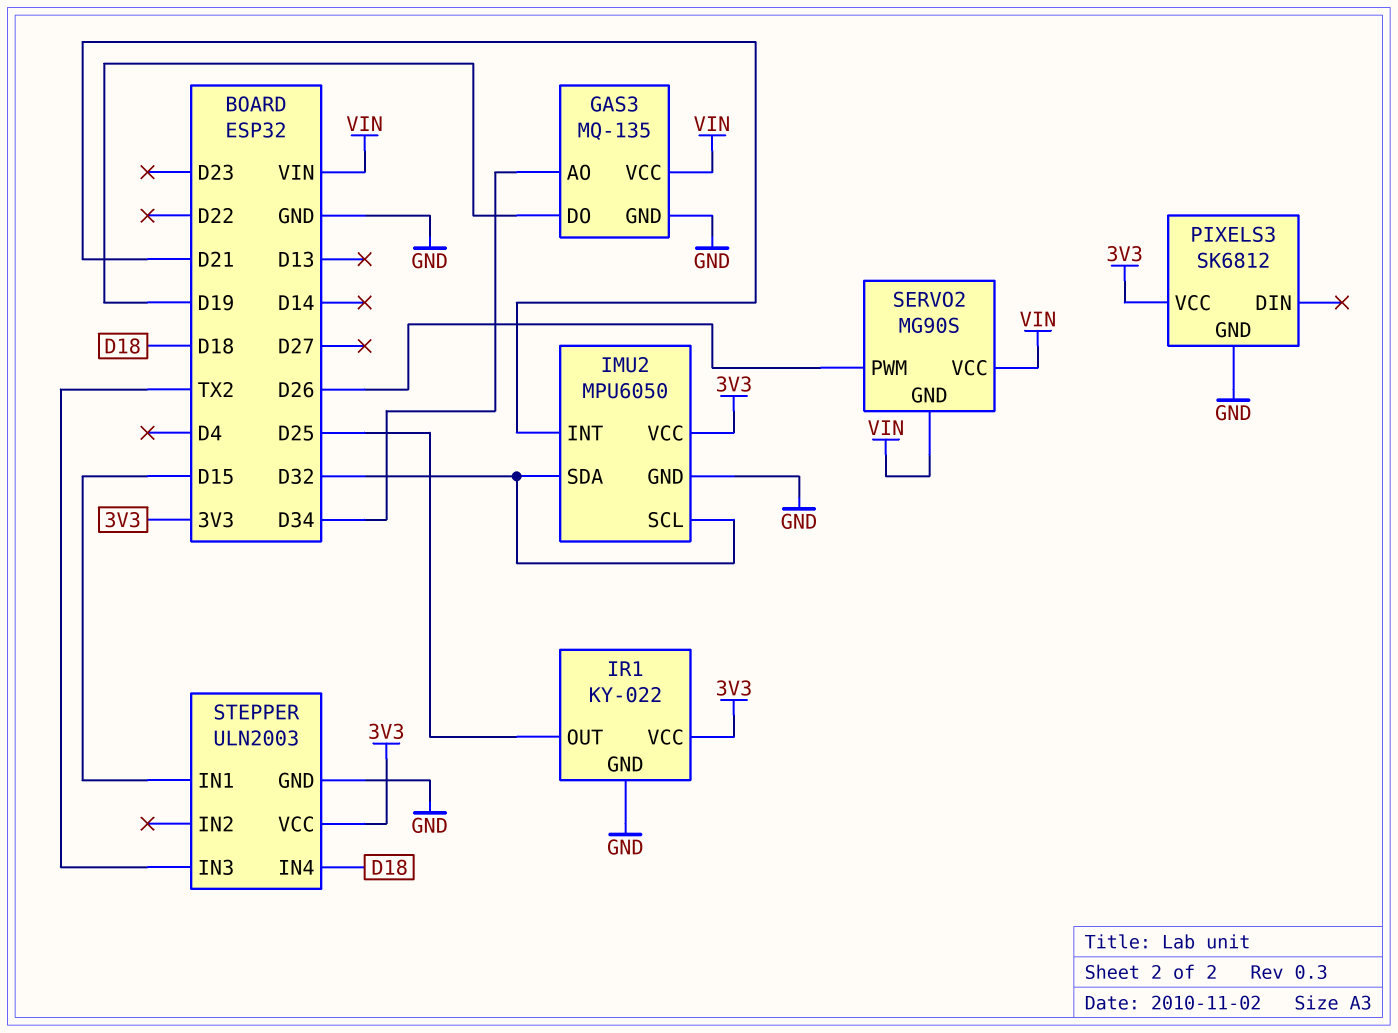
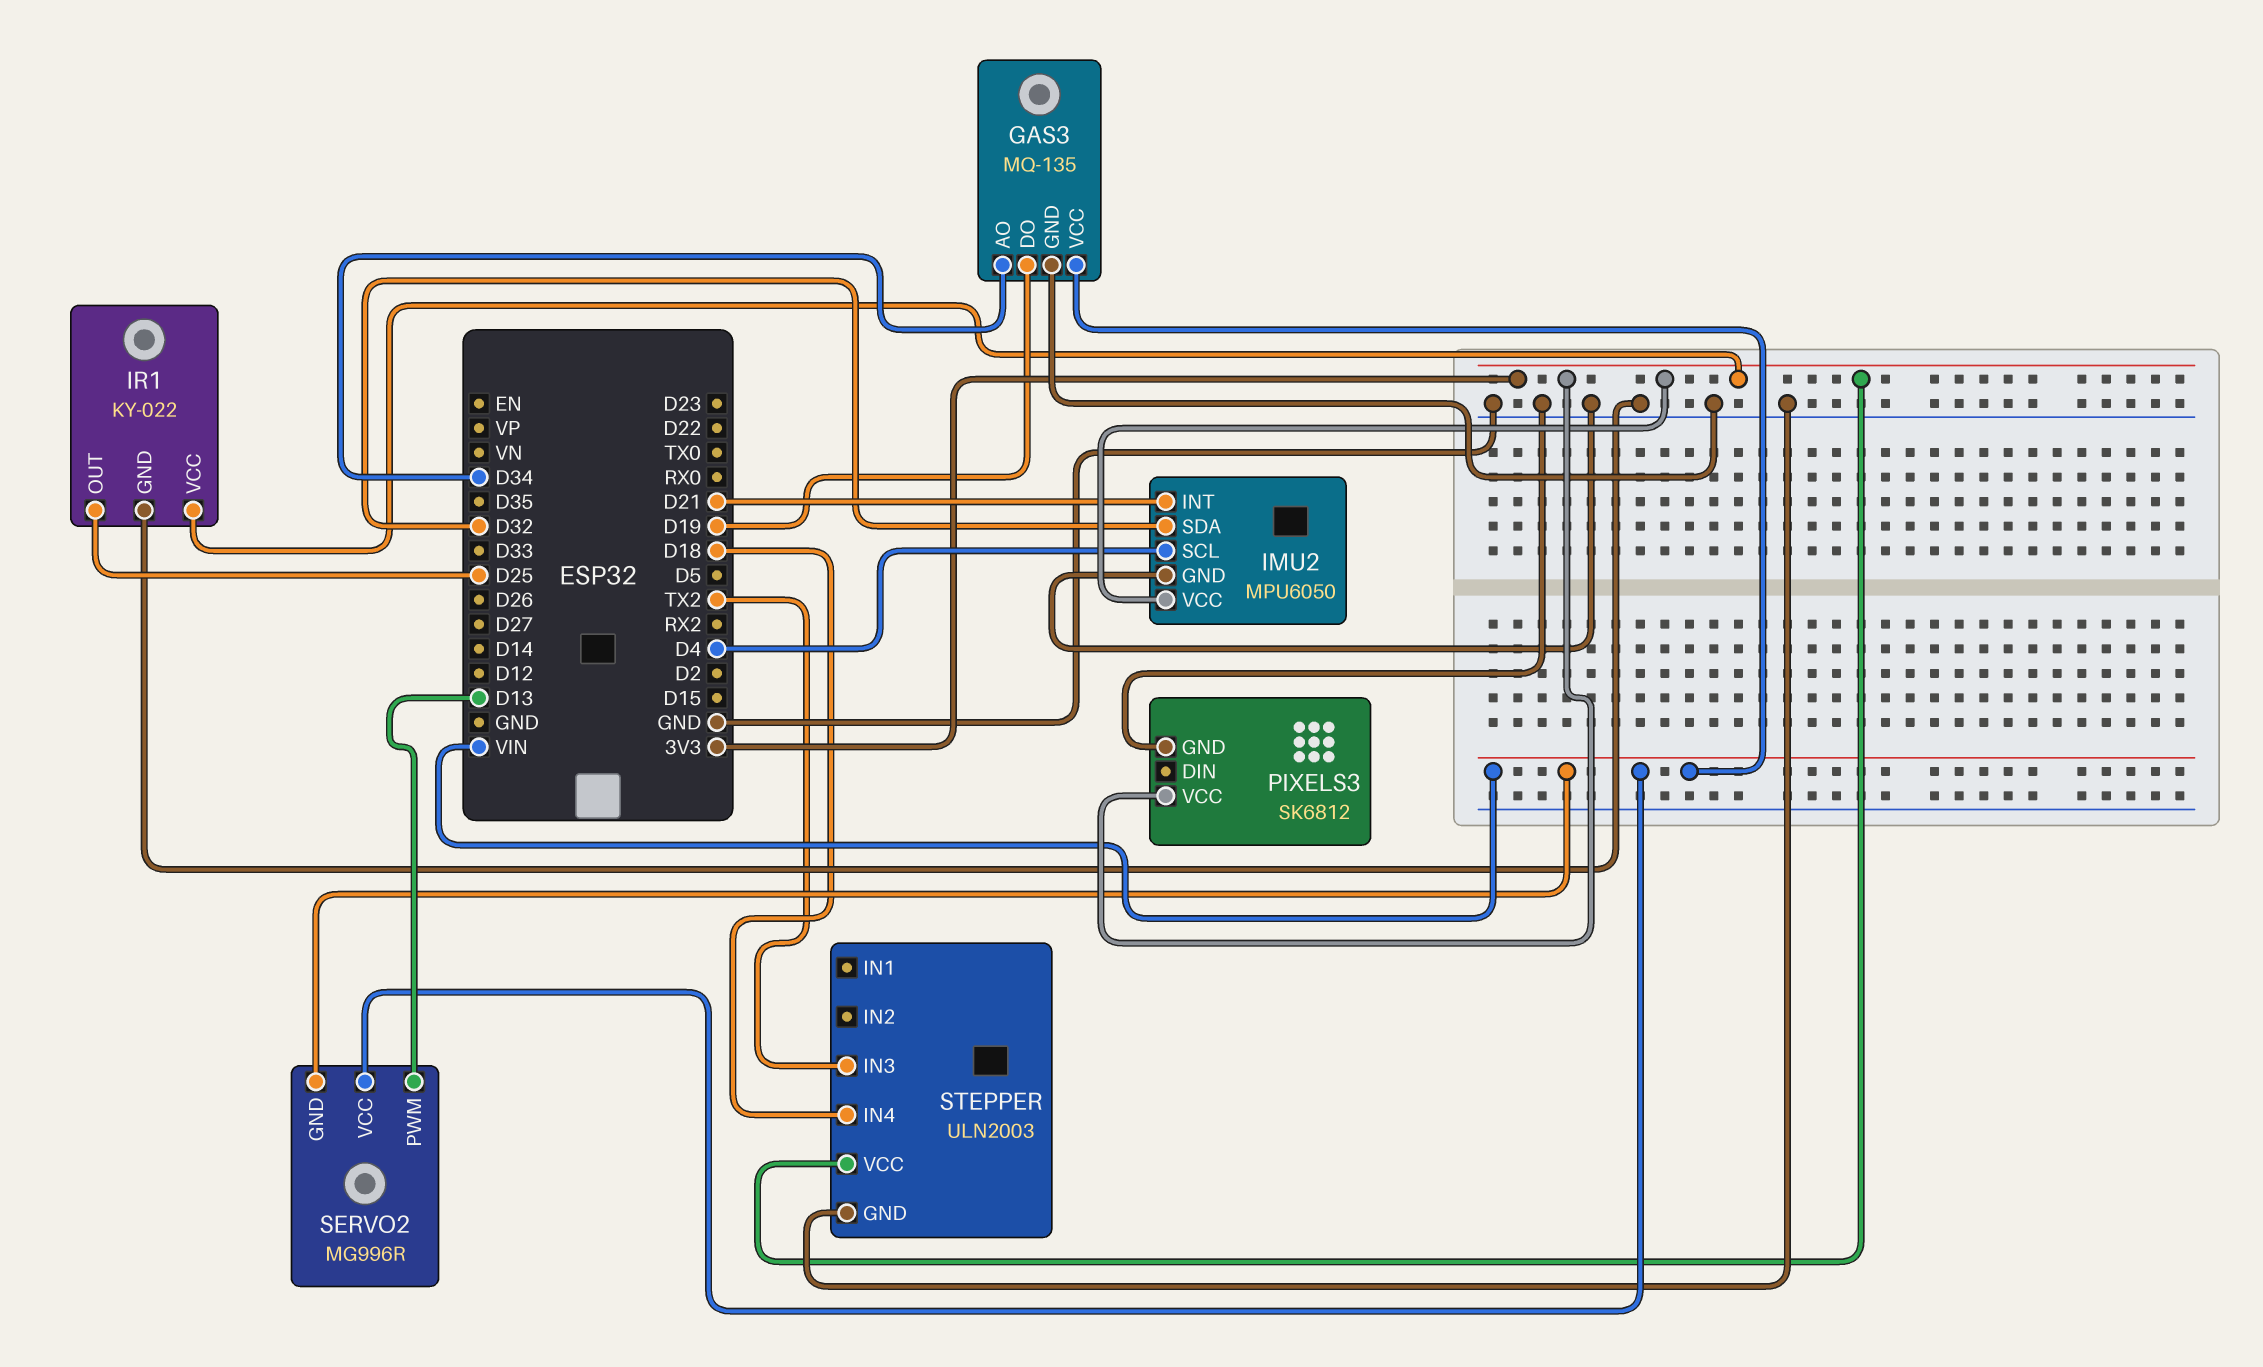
IMU2 pin SCL: D32 -> D4
SERVO2: MG90S -> MG996R
SERVO2 pin PWM: D26 -> D13
STEPPER pin IN1: D15 -> none

